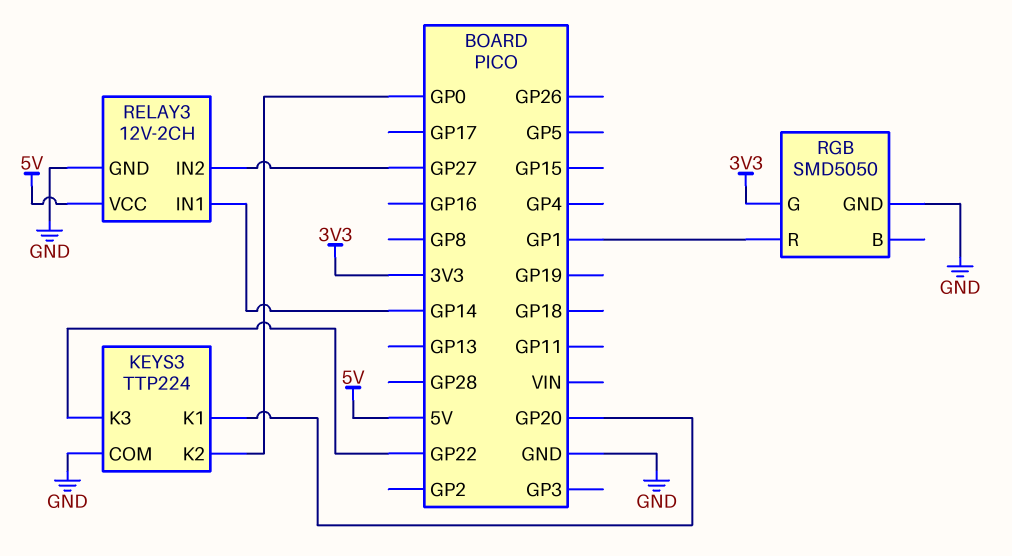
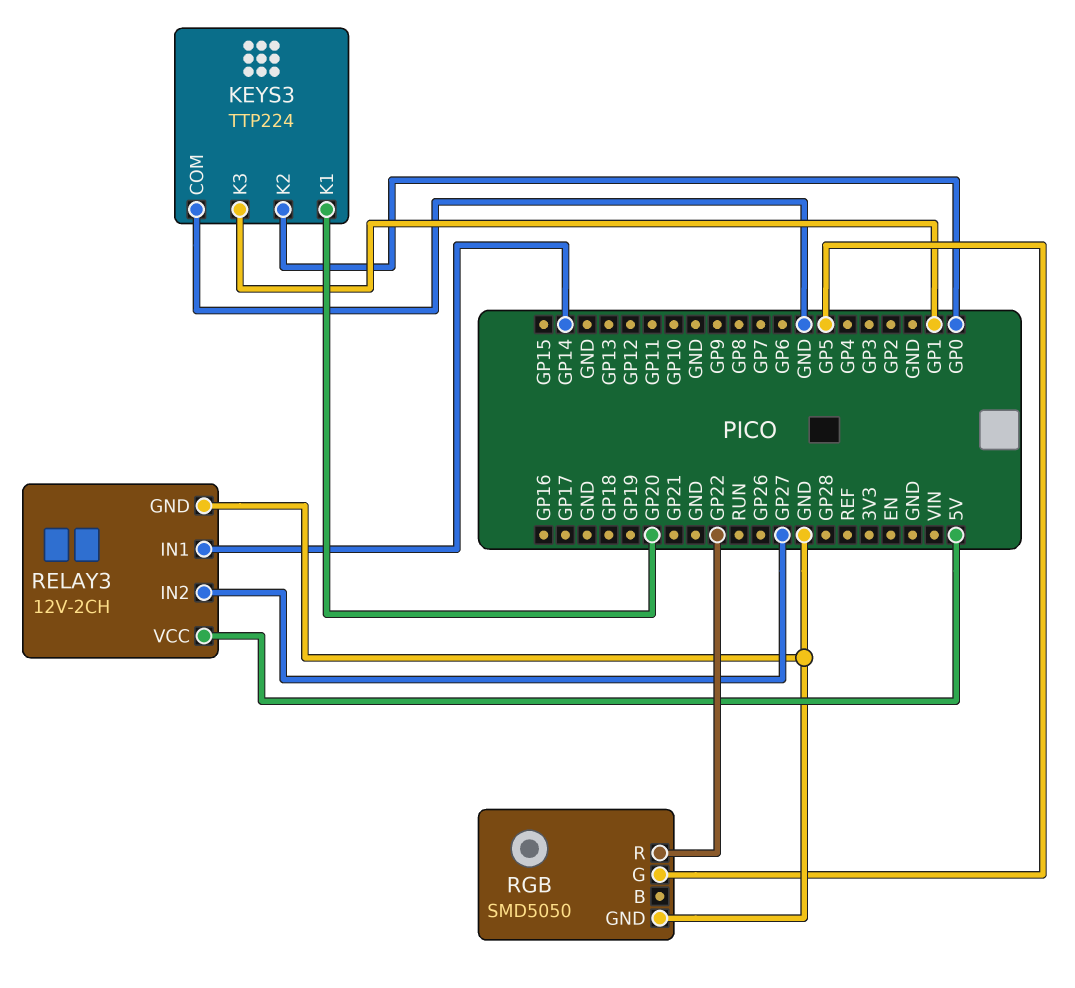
KEYS3 pin K3: GP22 -> GP1
RGB pin G: 3V3 -> GP5
RGB pin R: GP1 -> GP22

